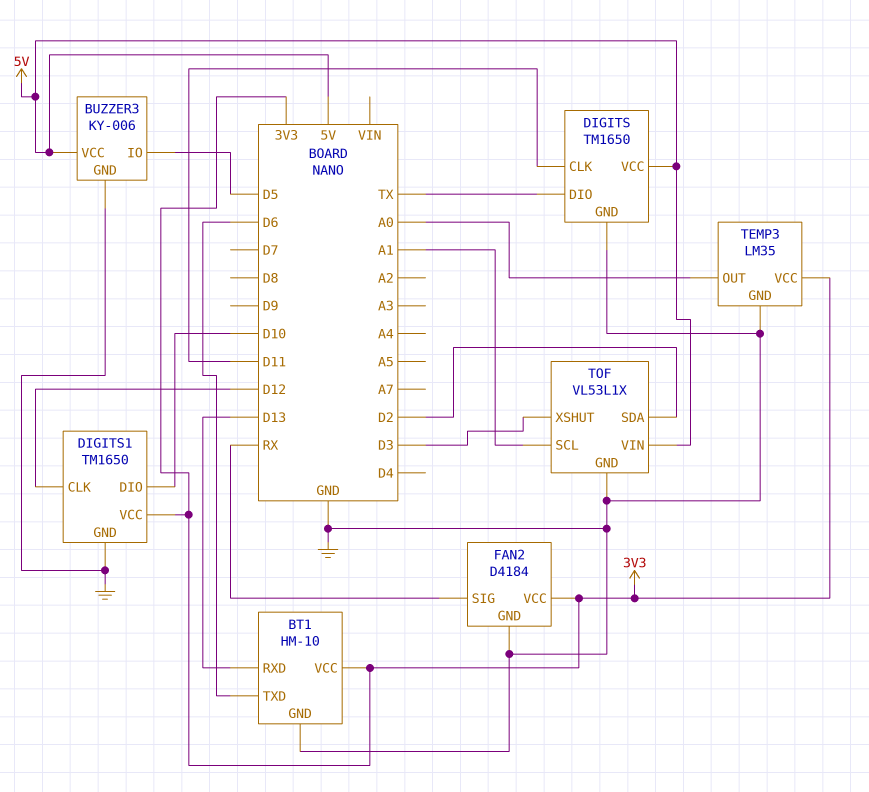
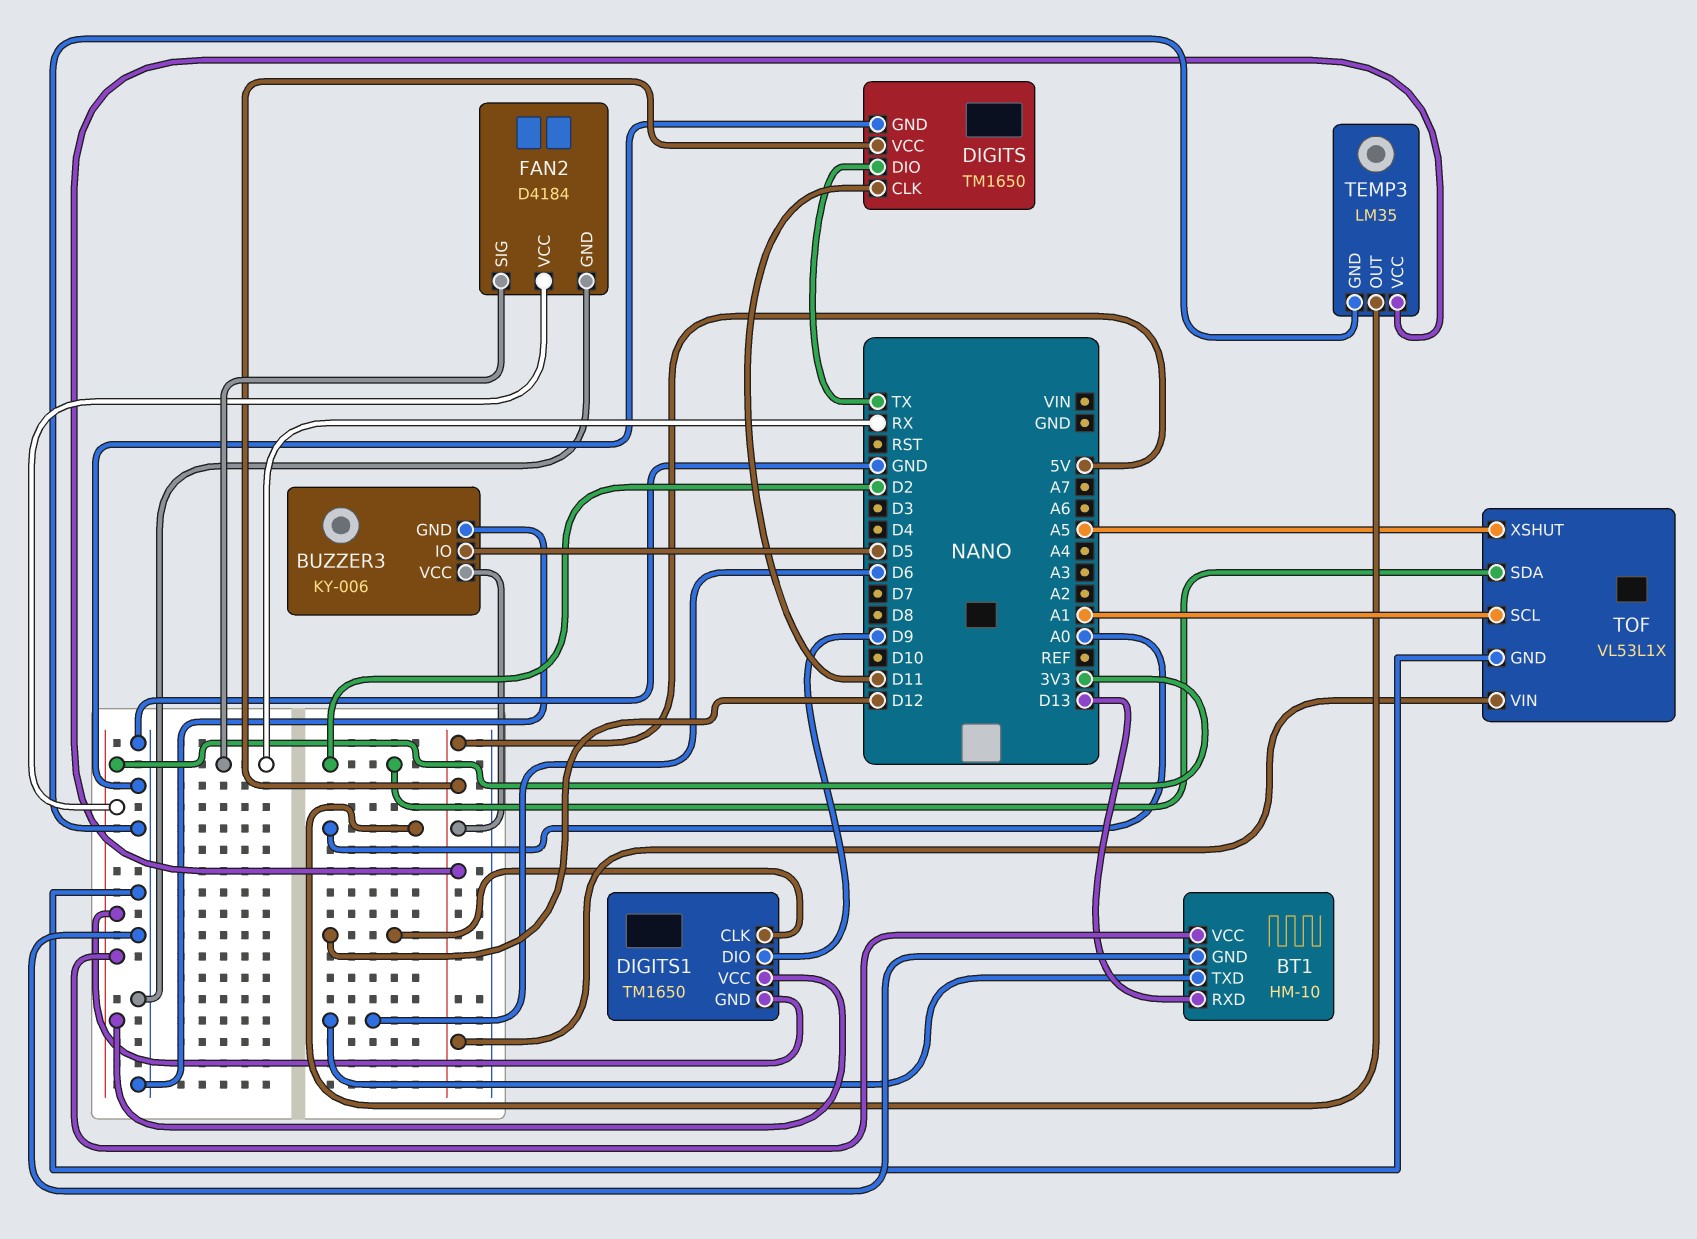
DIGITS1 pin DIO: D10 -> D9
DIGITS1 pin GND: GND -> 3V3
TEMP3 pin VCC: 3V3 -> 5V
TOF pin XSHUT: D3 -> A5

